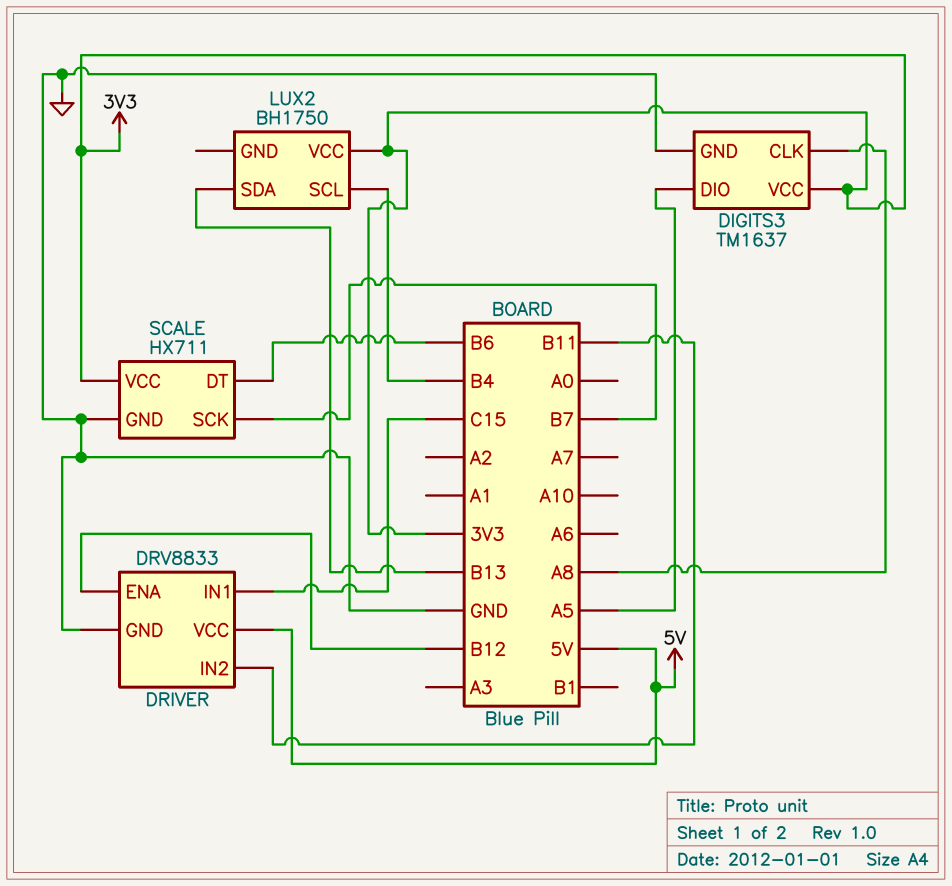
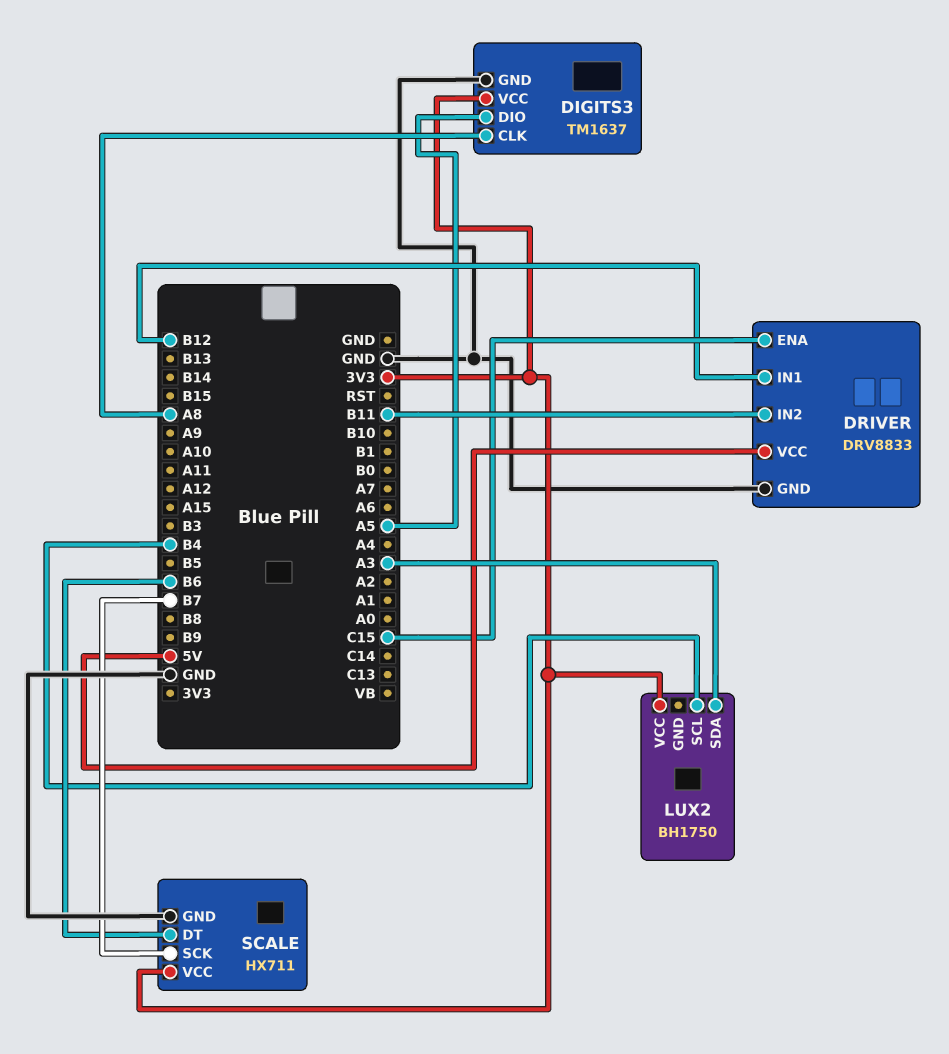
DRIVER pin ENA: B12 -> C15
DRIVER pin IN1: C15 -> B12
LUX2 pin SDA: B13 -> A3

